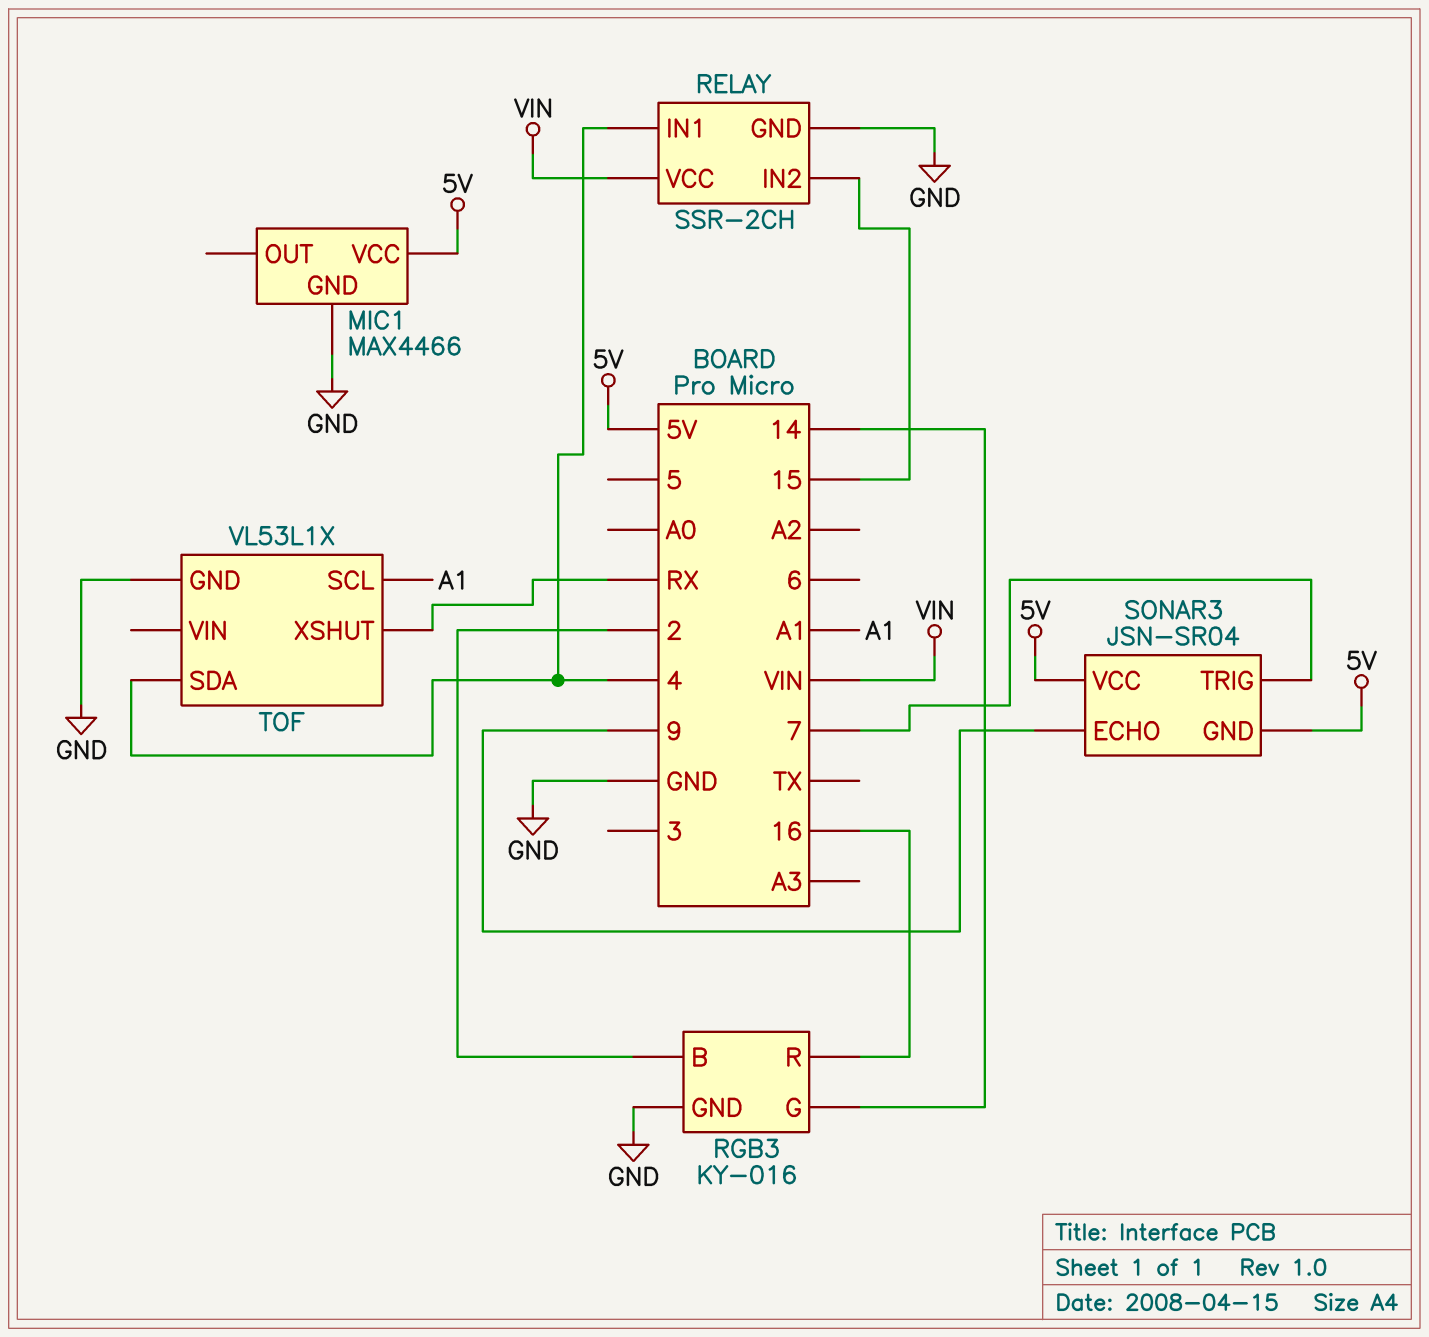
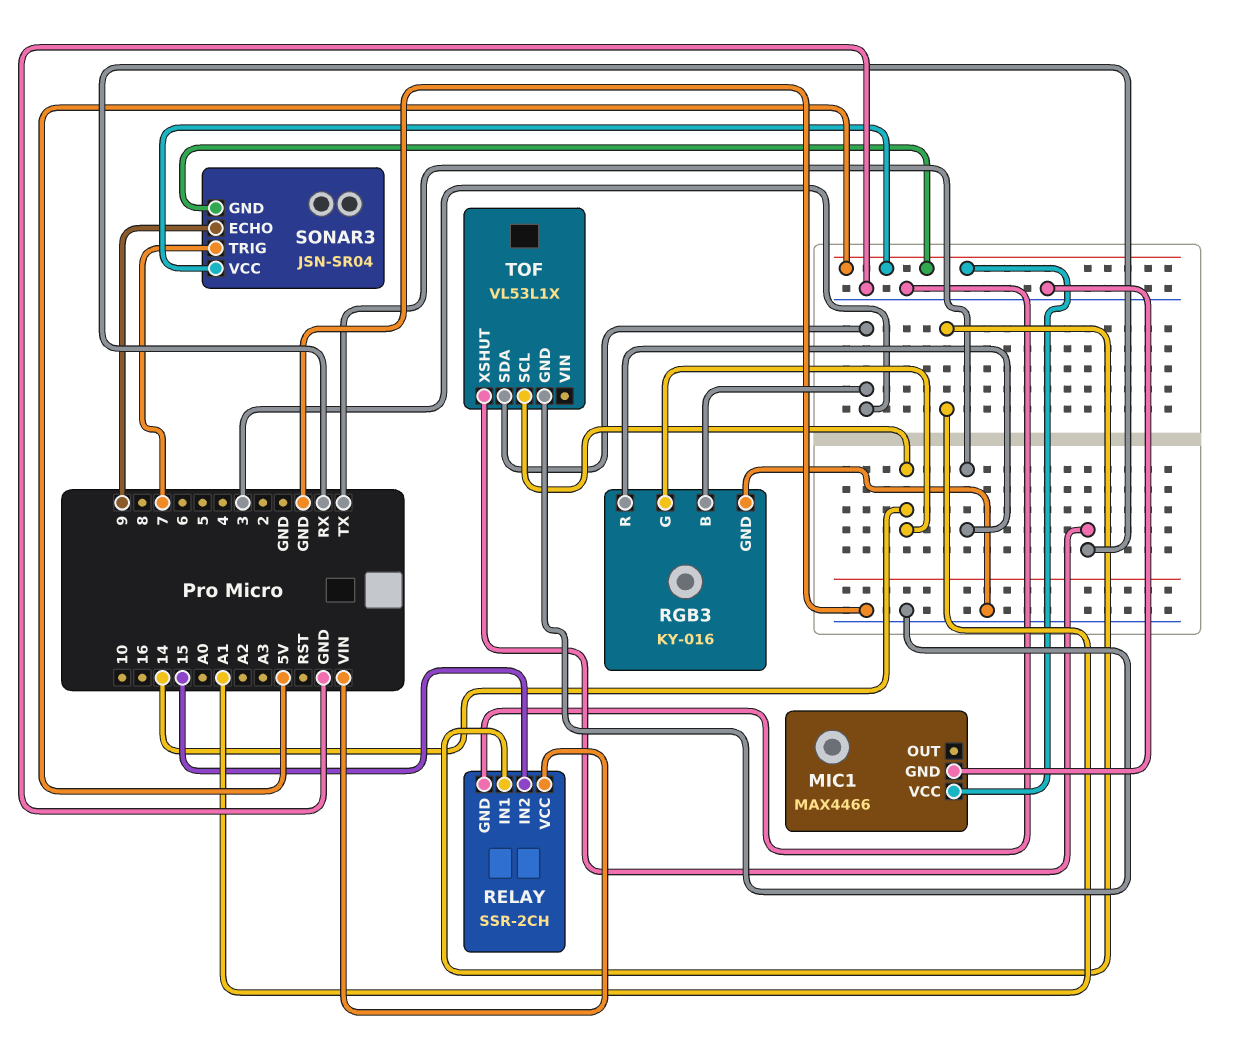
RELAY pin IN1: 4 -> A1
RGB3 pin B: 2 -> 3
RGB3 pin R: 16 -> TX
TOF pin SCL: A1 -> 14
TOF pin SDA: 4 -> 3

